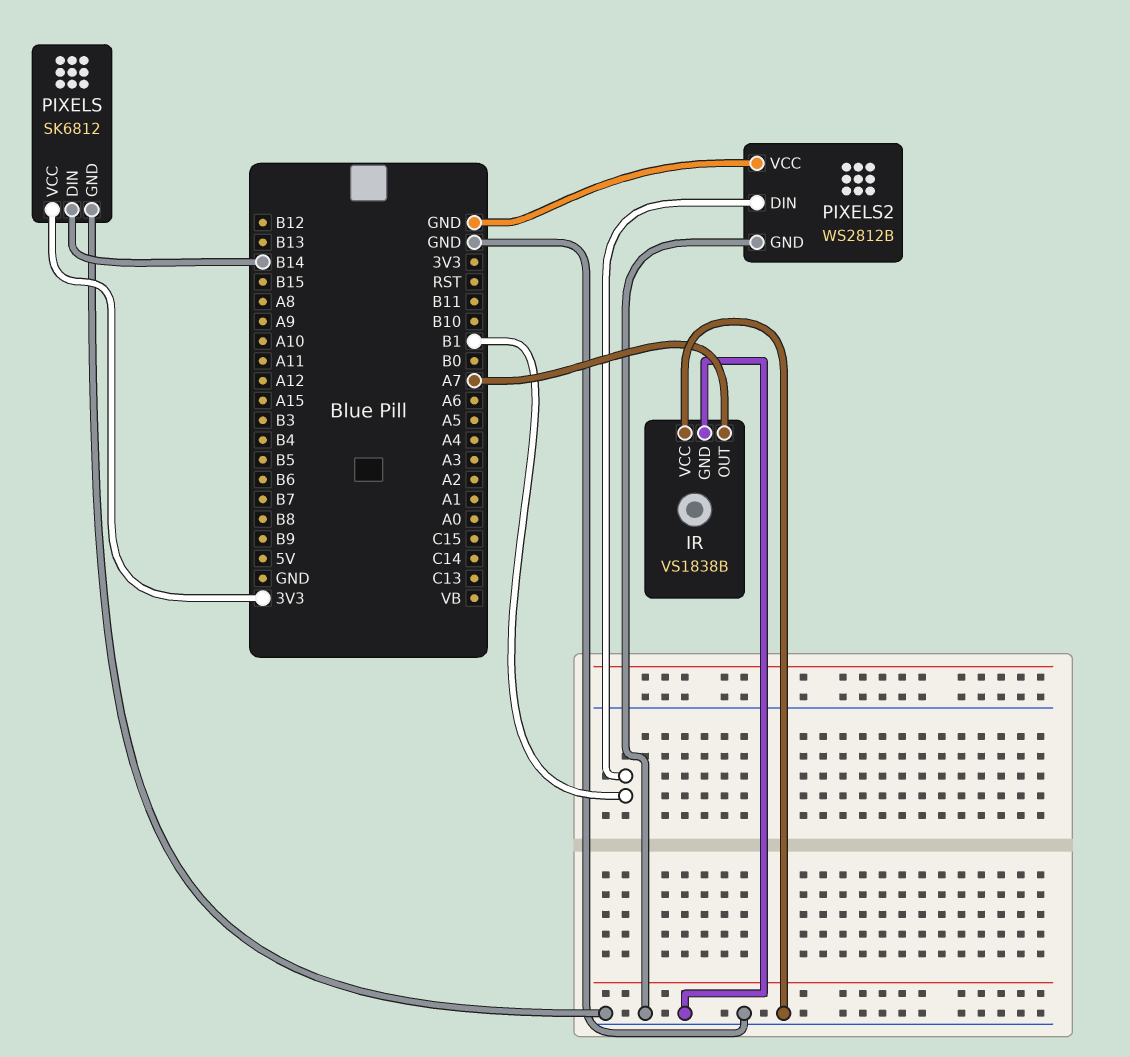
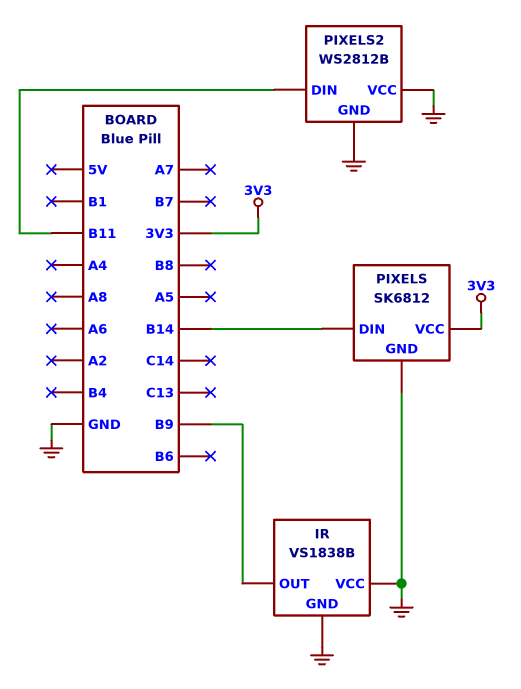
IR pin OUT: A7 -> B9
PIXELS2 pin DIN: B1 -> B11

